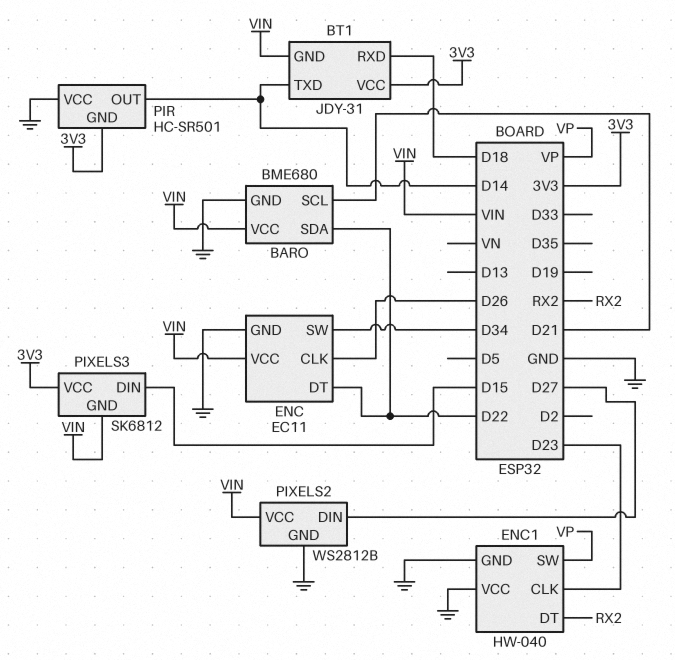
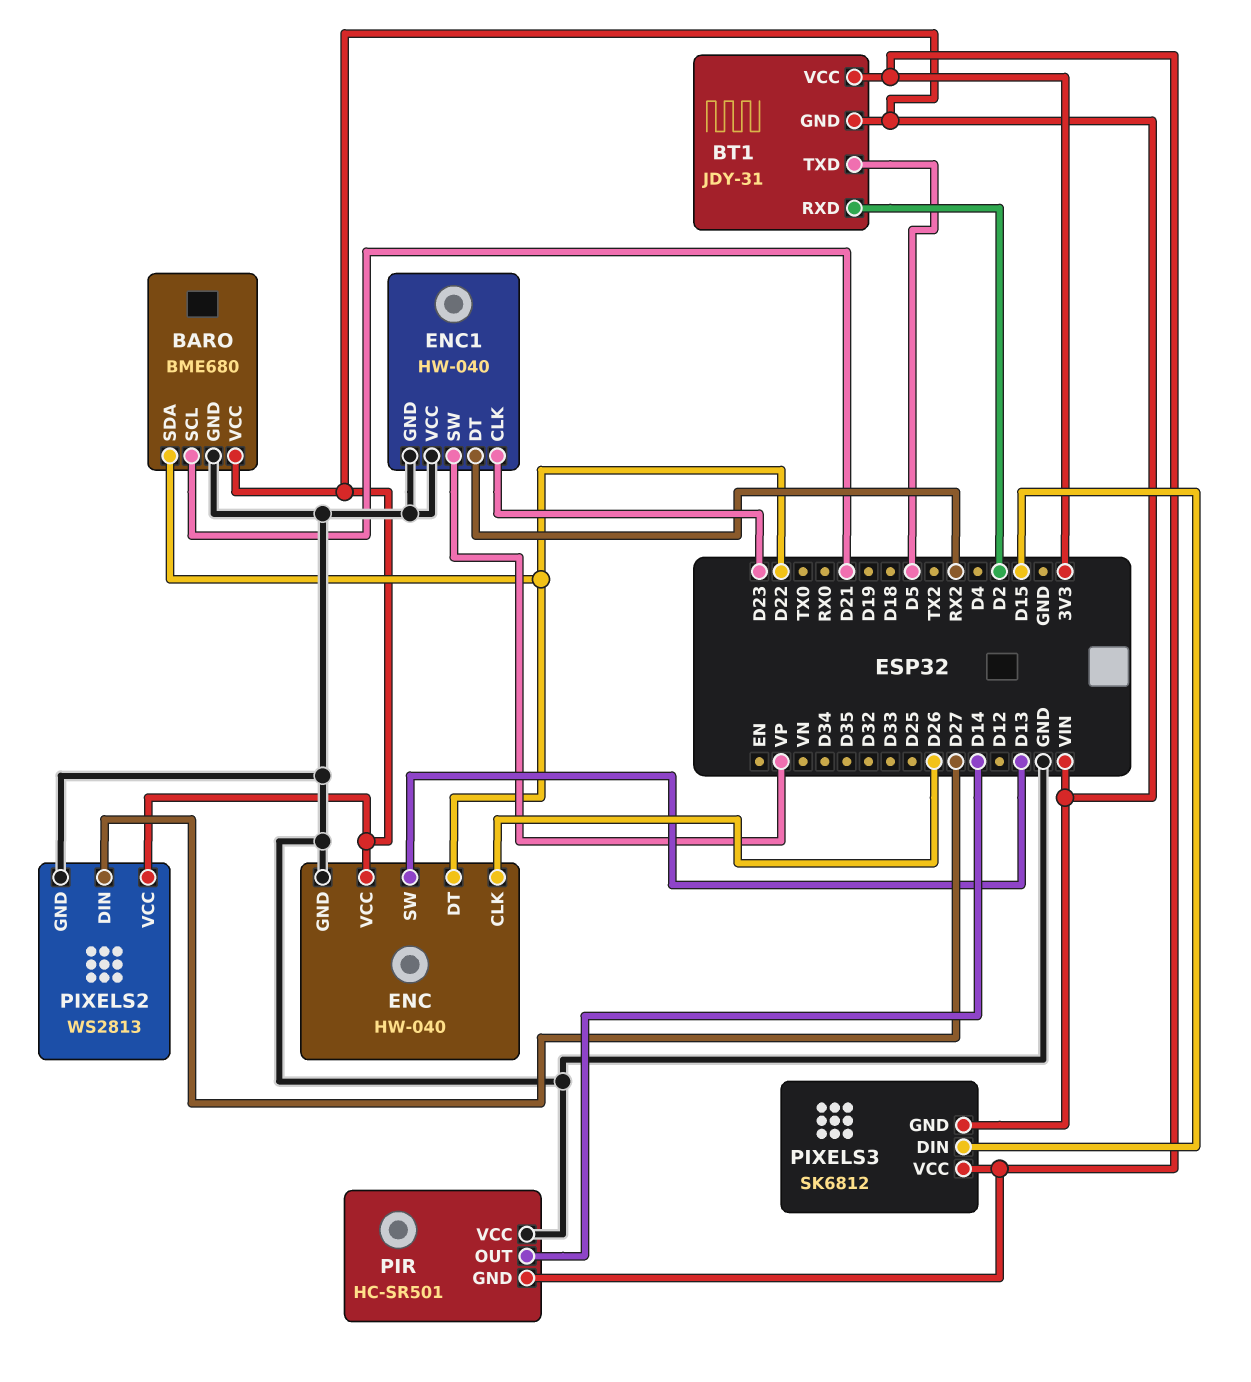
BT1 pin RXD: D18 -> D2
BT1 pin TXD: D14 -> D5
ENC: EC11 -> HW-040
ENC pin SW: D34 -> D13
PIXELS2: WS2812B -> WS2813

